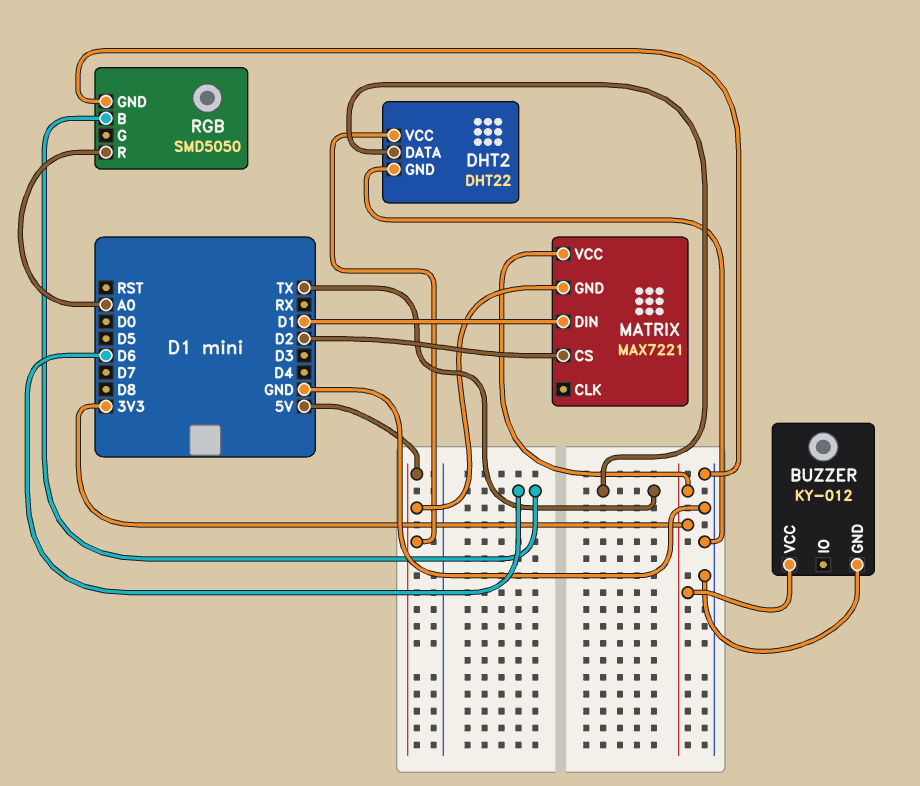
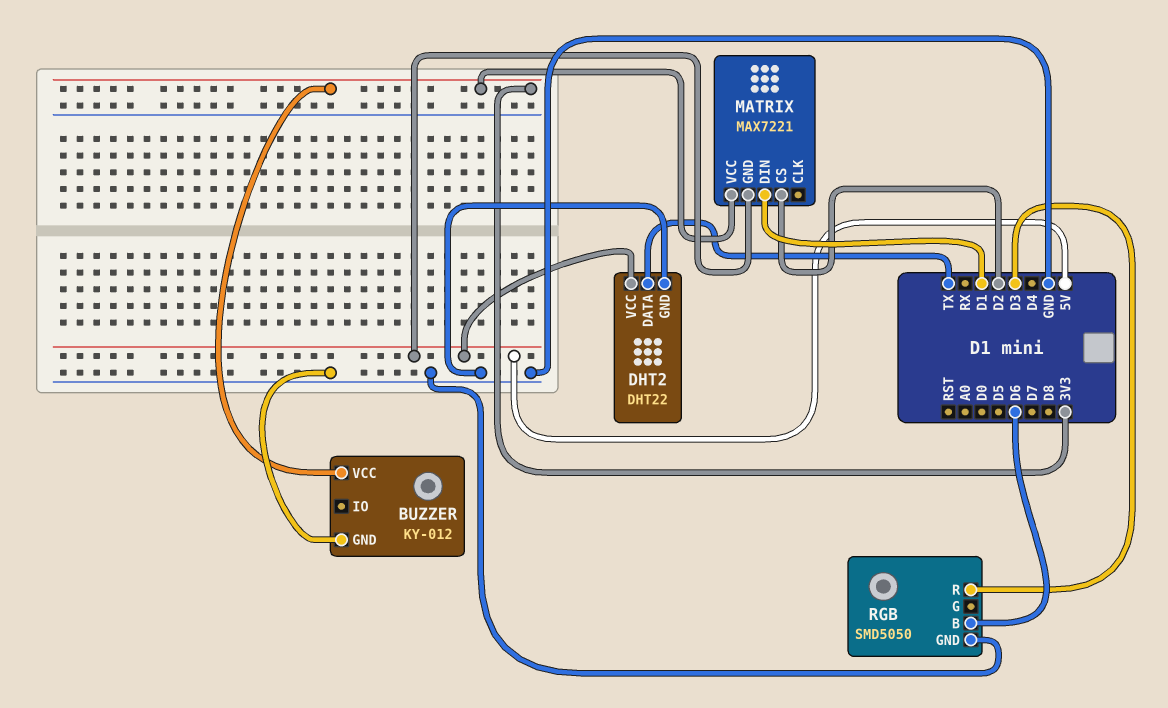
RGB pin R: A0 -> D3

